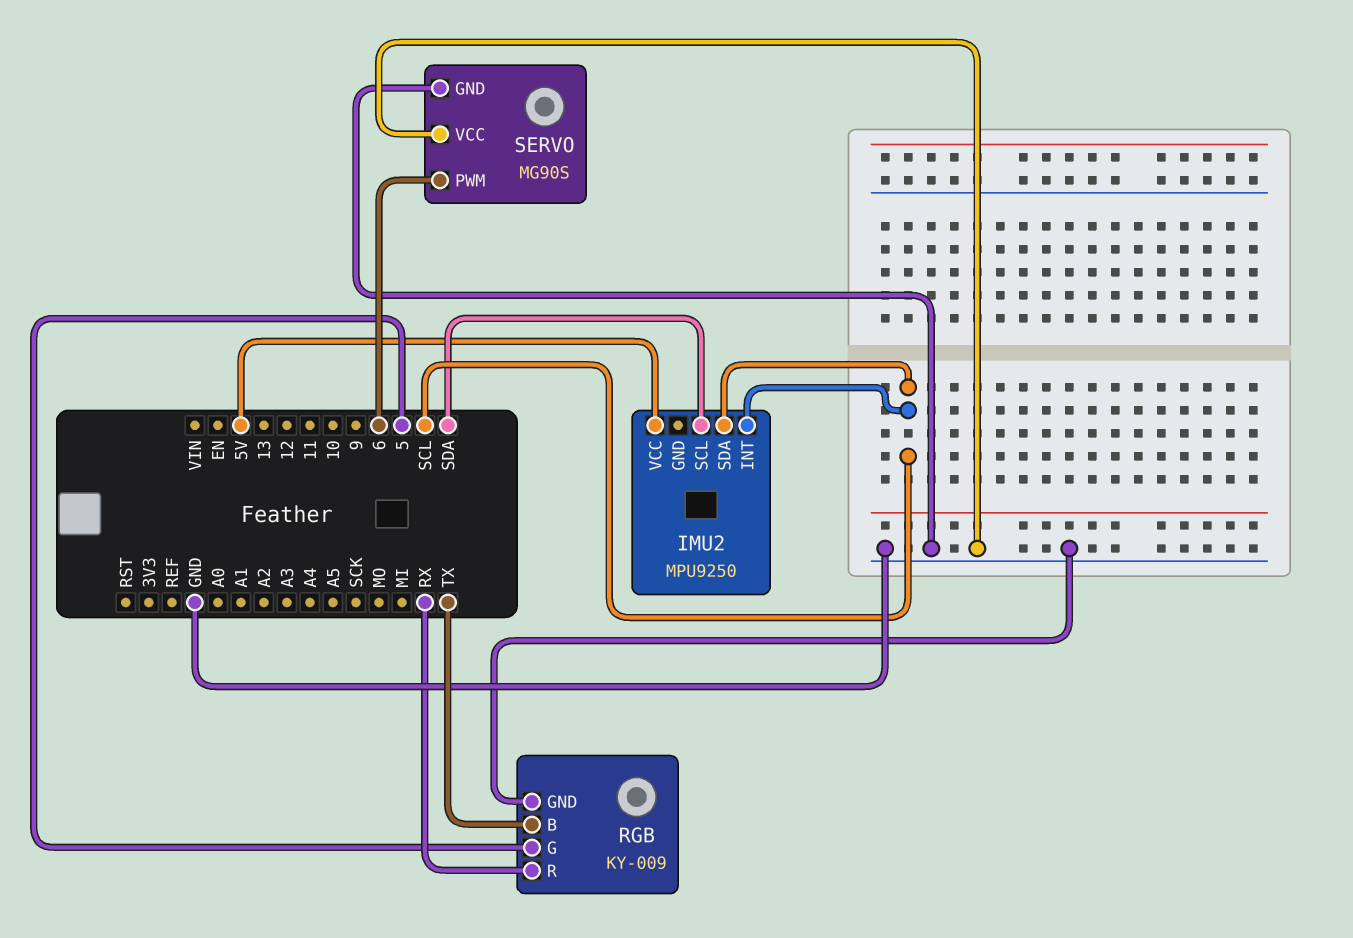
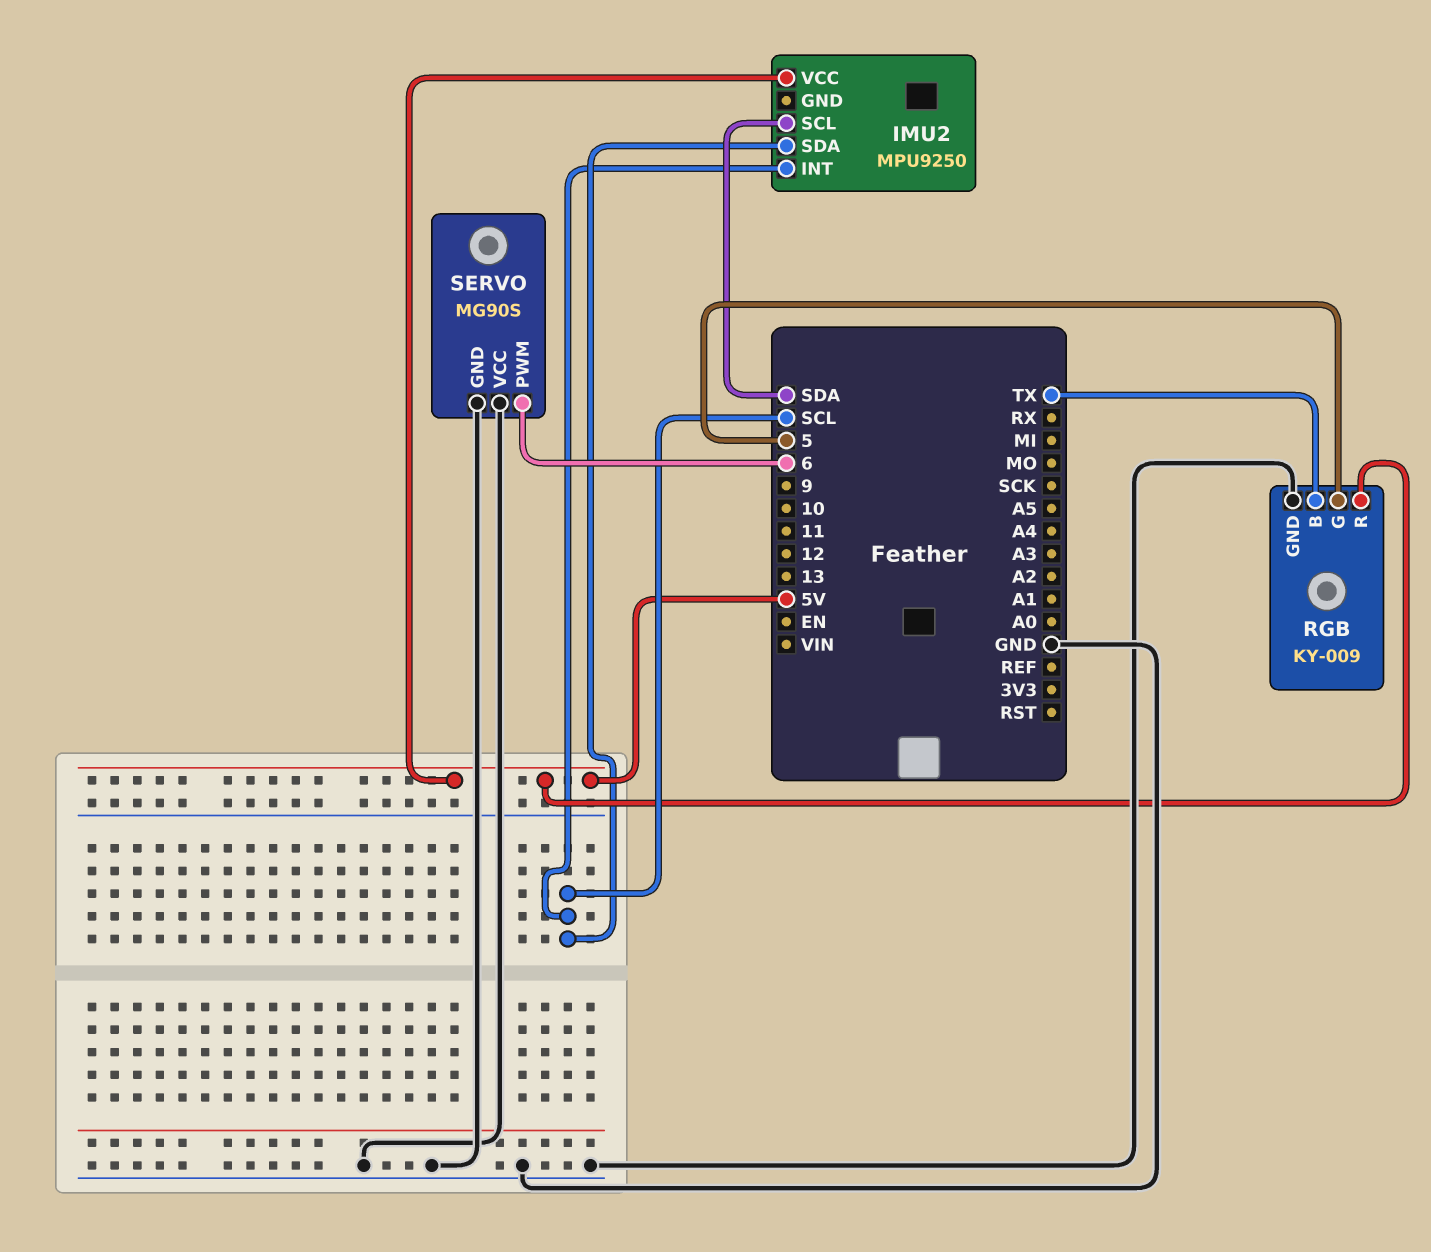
RGB pin R: RX -> 5V

